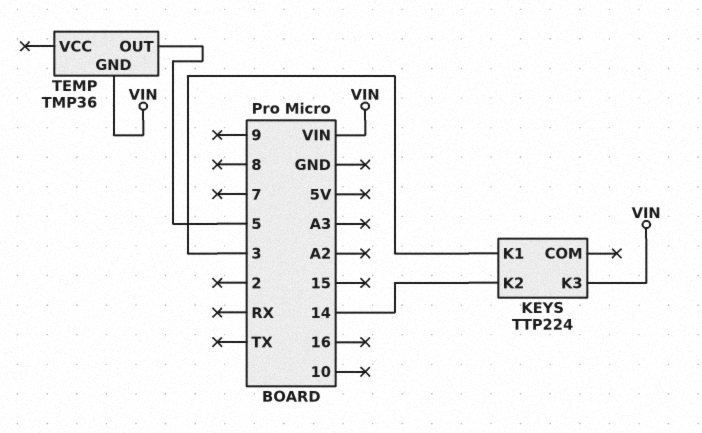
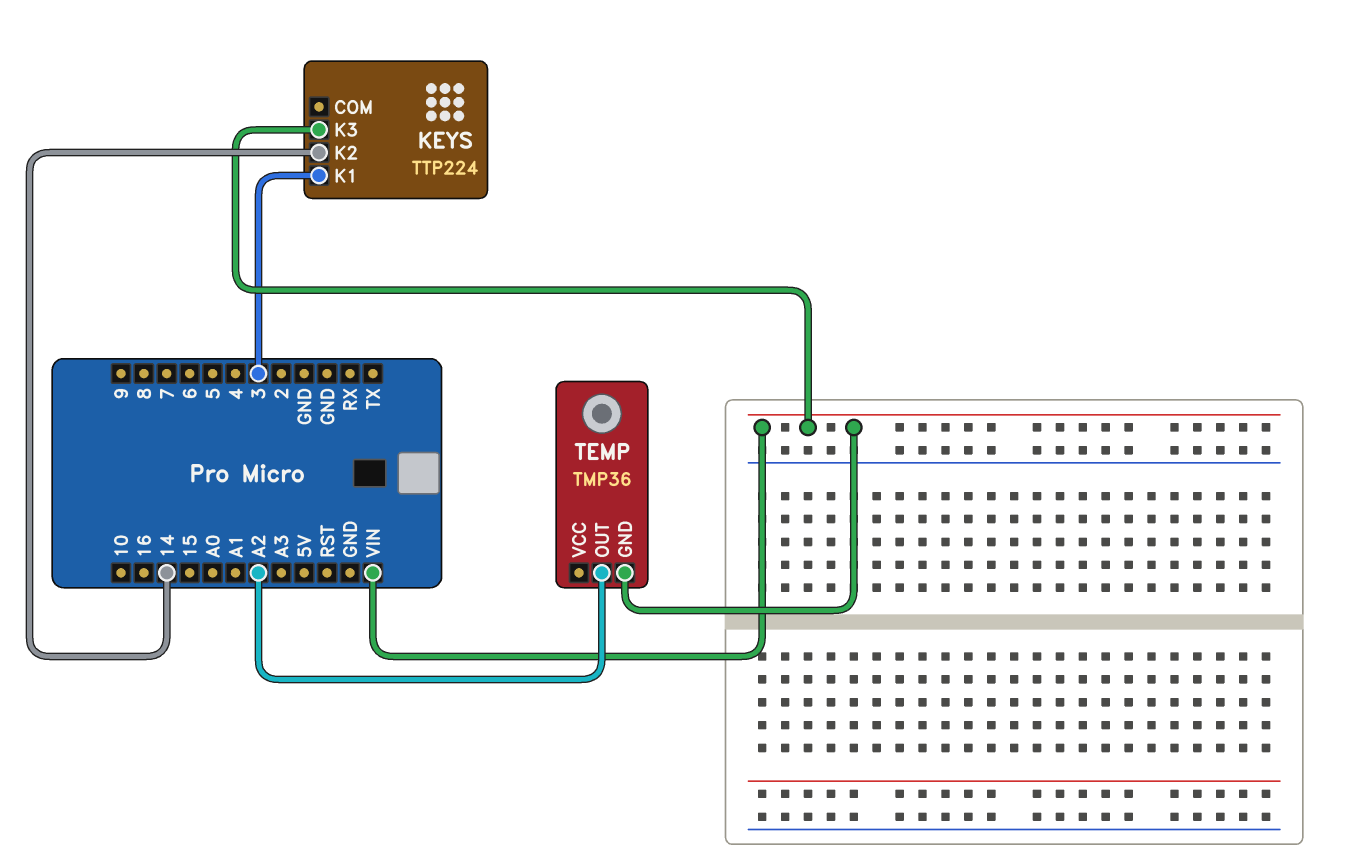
TEMP pin OUT: 5 -> A2

